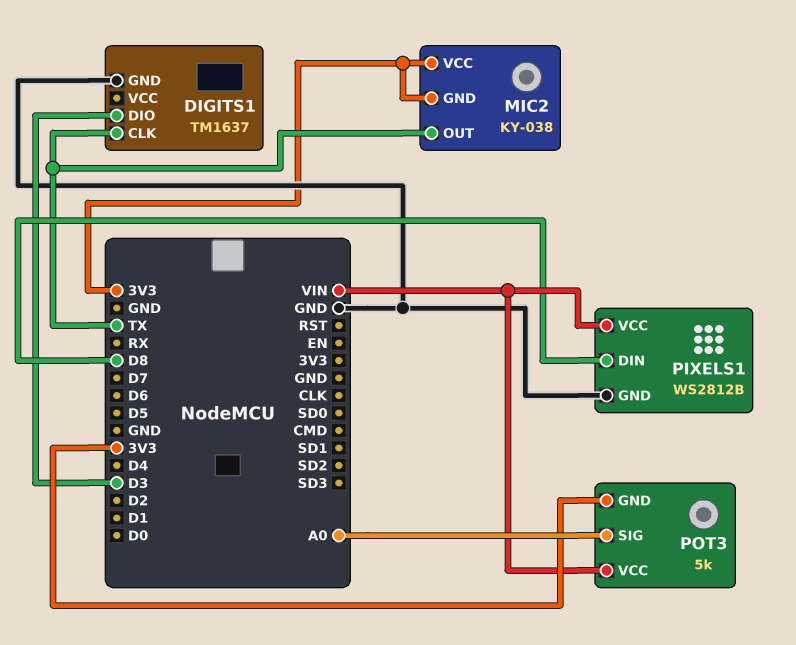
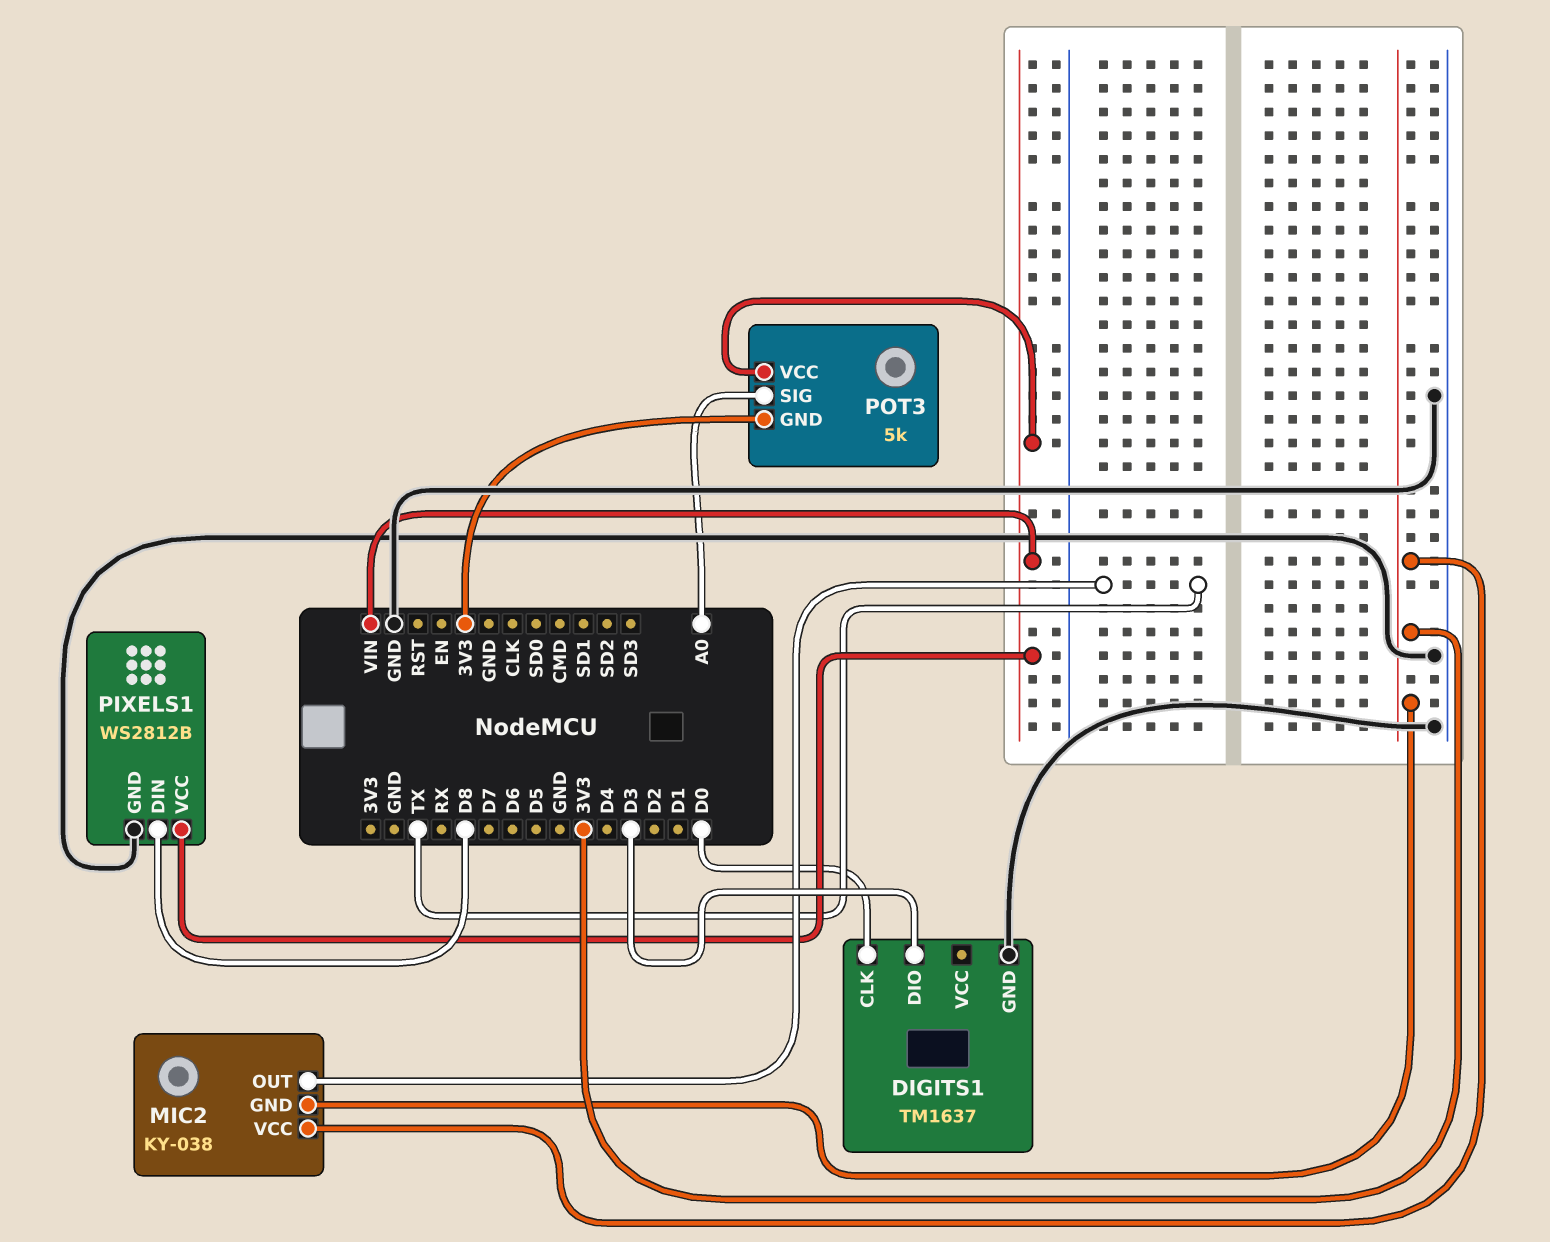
DIGITS1 pin CLK: TX -> D0

